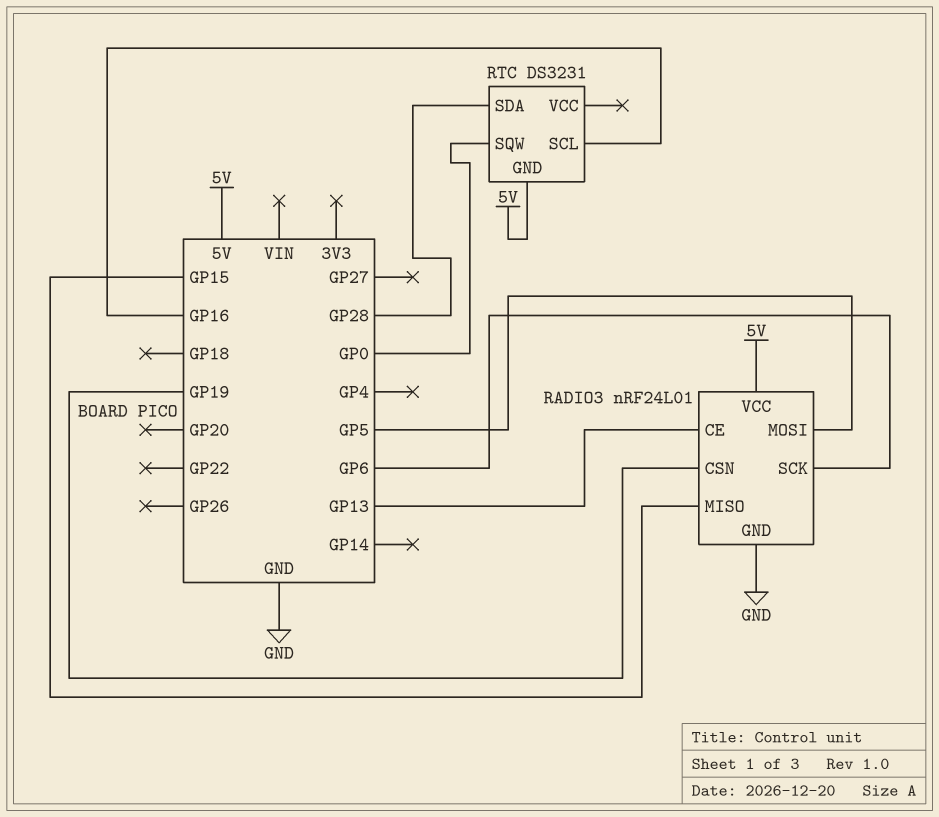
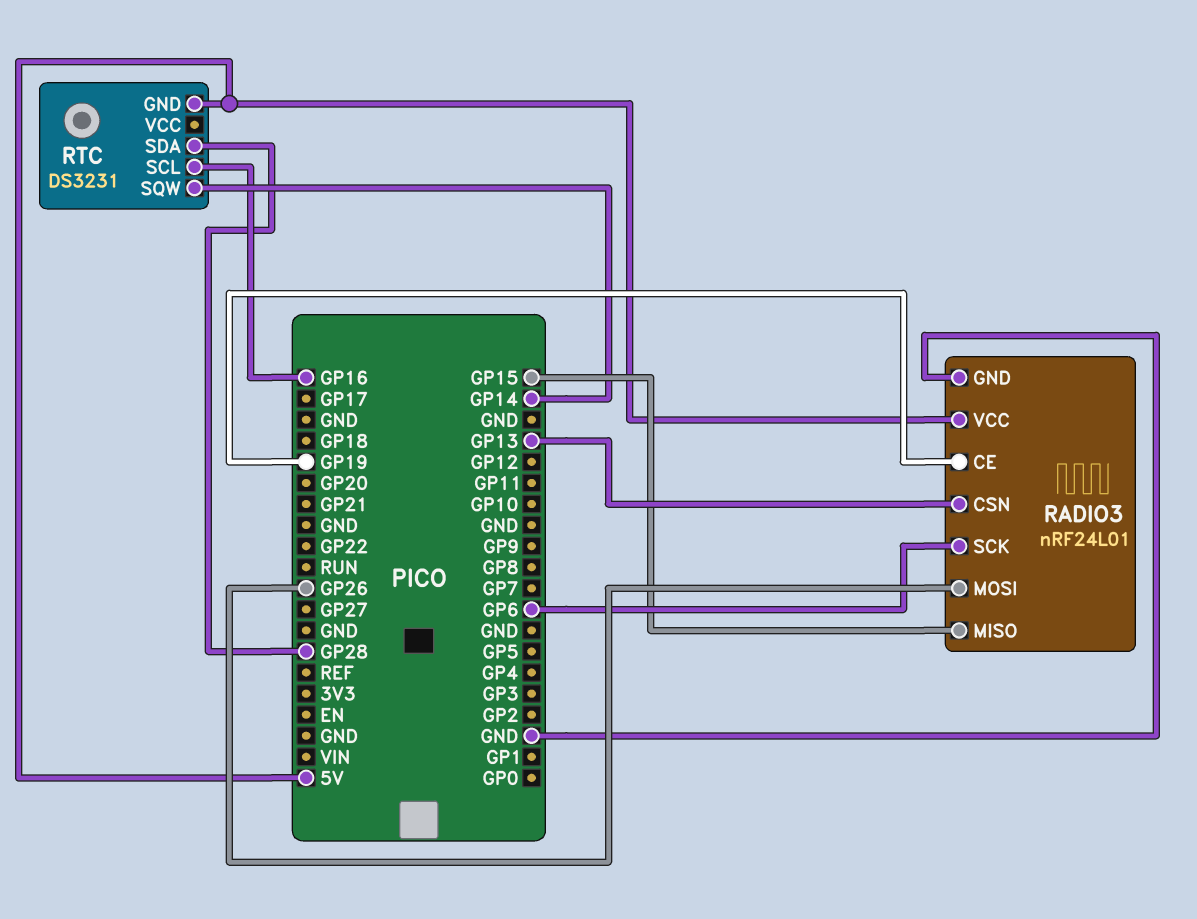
RADIO3 pin CE: GP13 -> GP19
RADIO3 pin CSN: GP19 -> GP13
RADIO3 pin MOSI: GP5 -> GP26
RTC pin SQW: GP0 -> GP14

